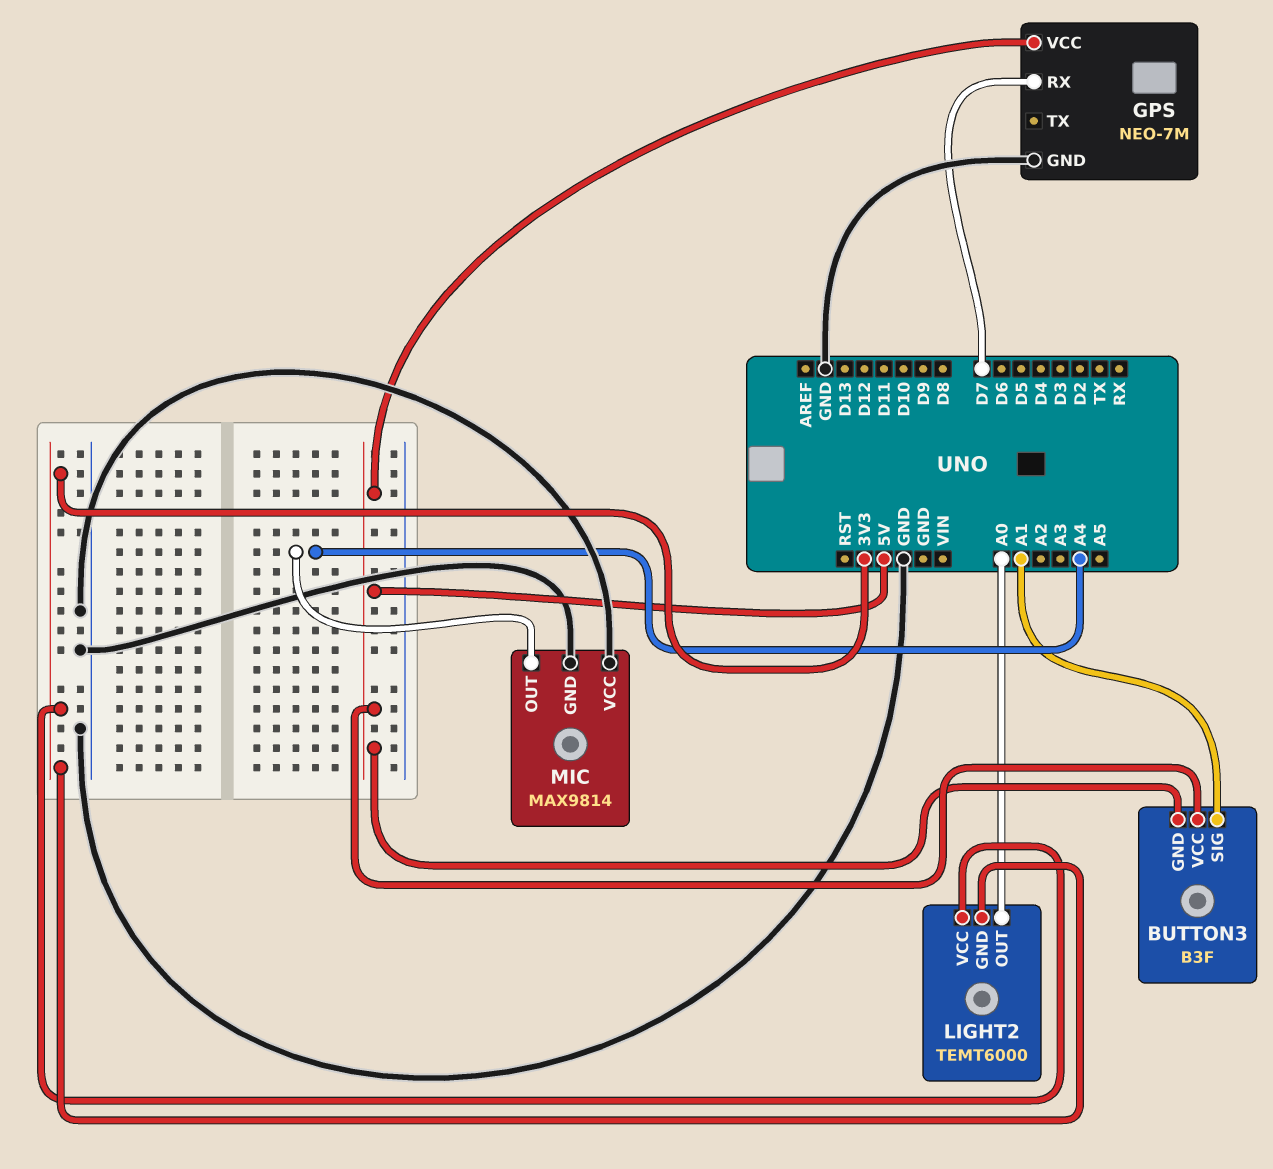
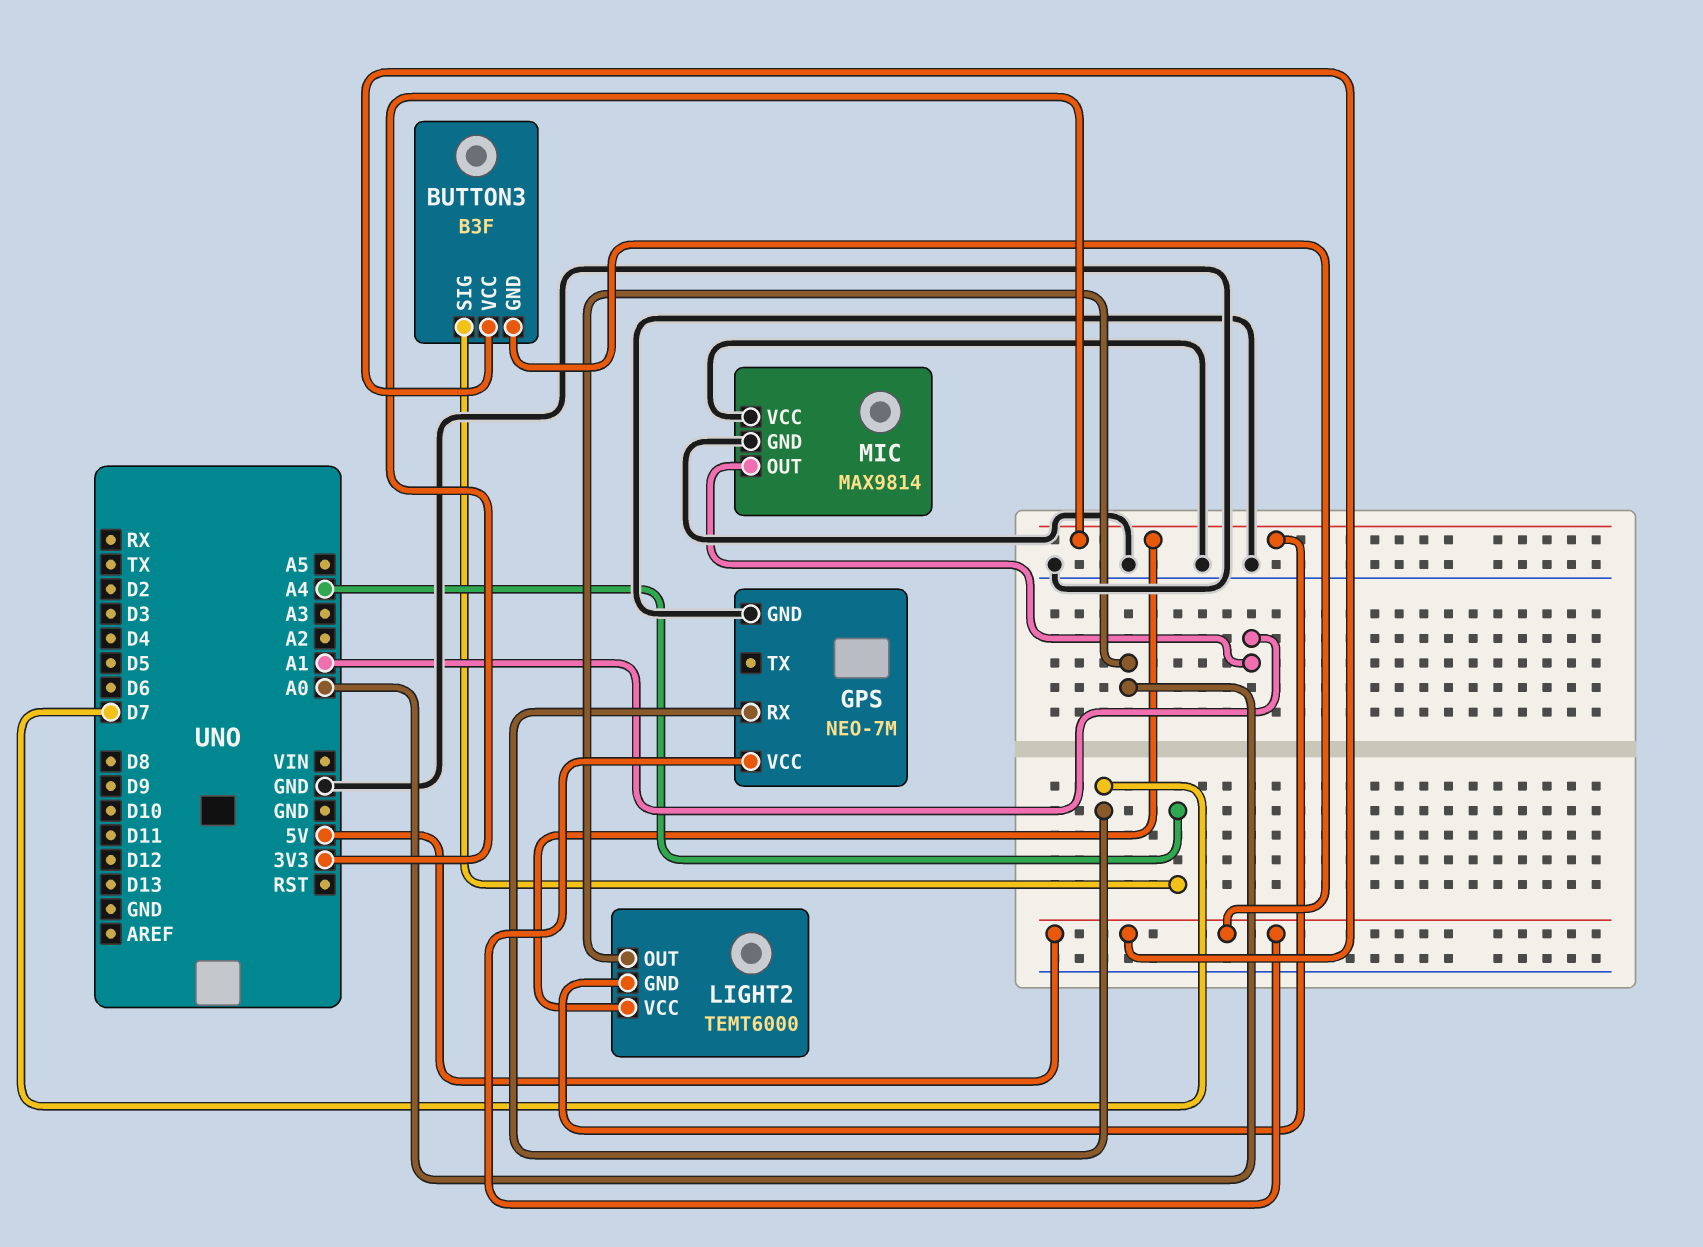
BUTTON3 pin SIG: A1 -> A4
MIC pin OUT: A4 -> A1

